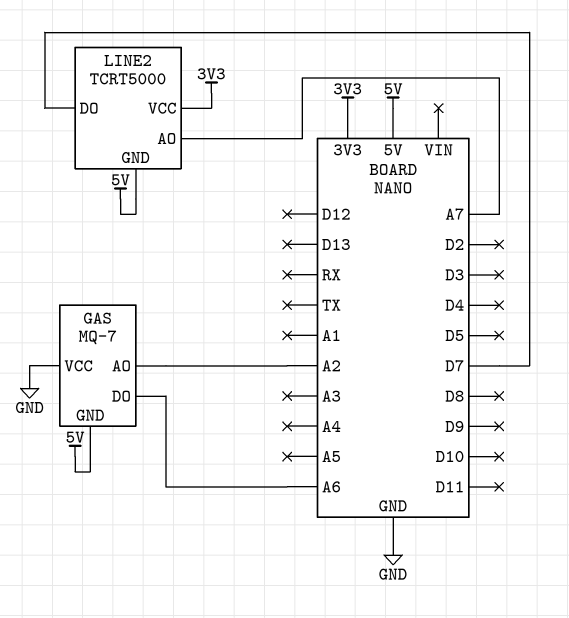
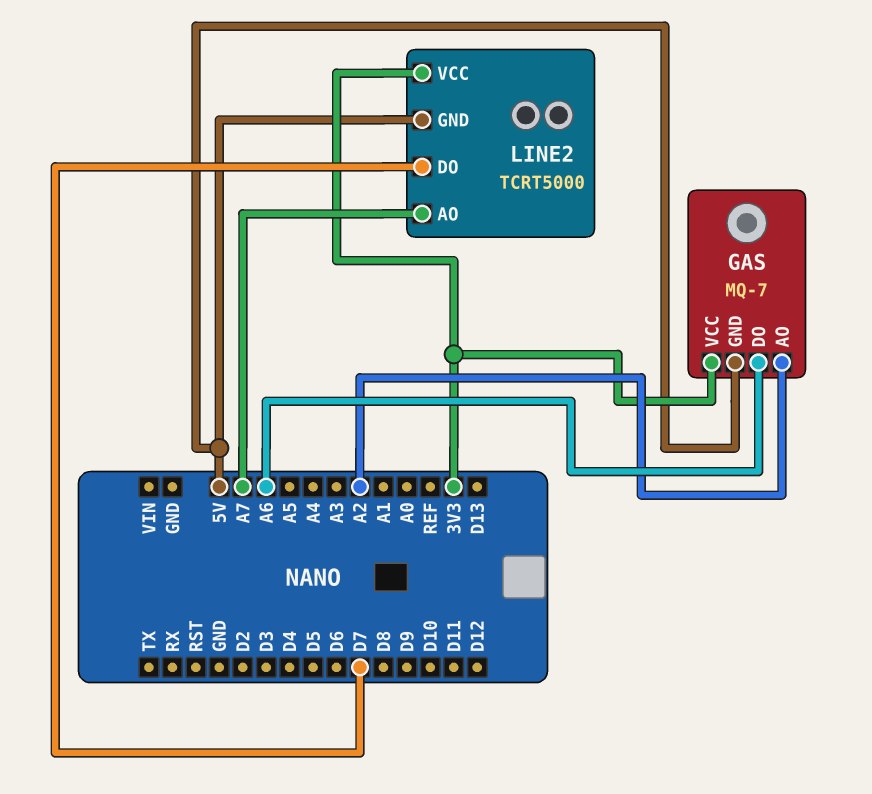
GAS pin VCC: GND -> 3V3

